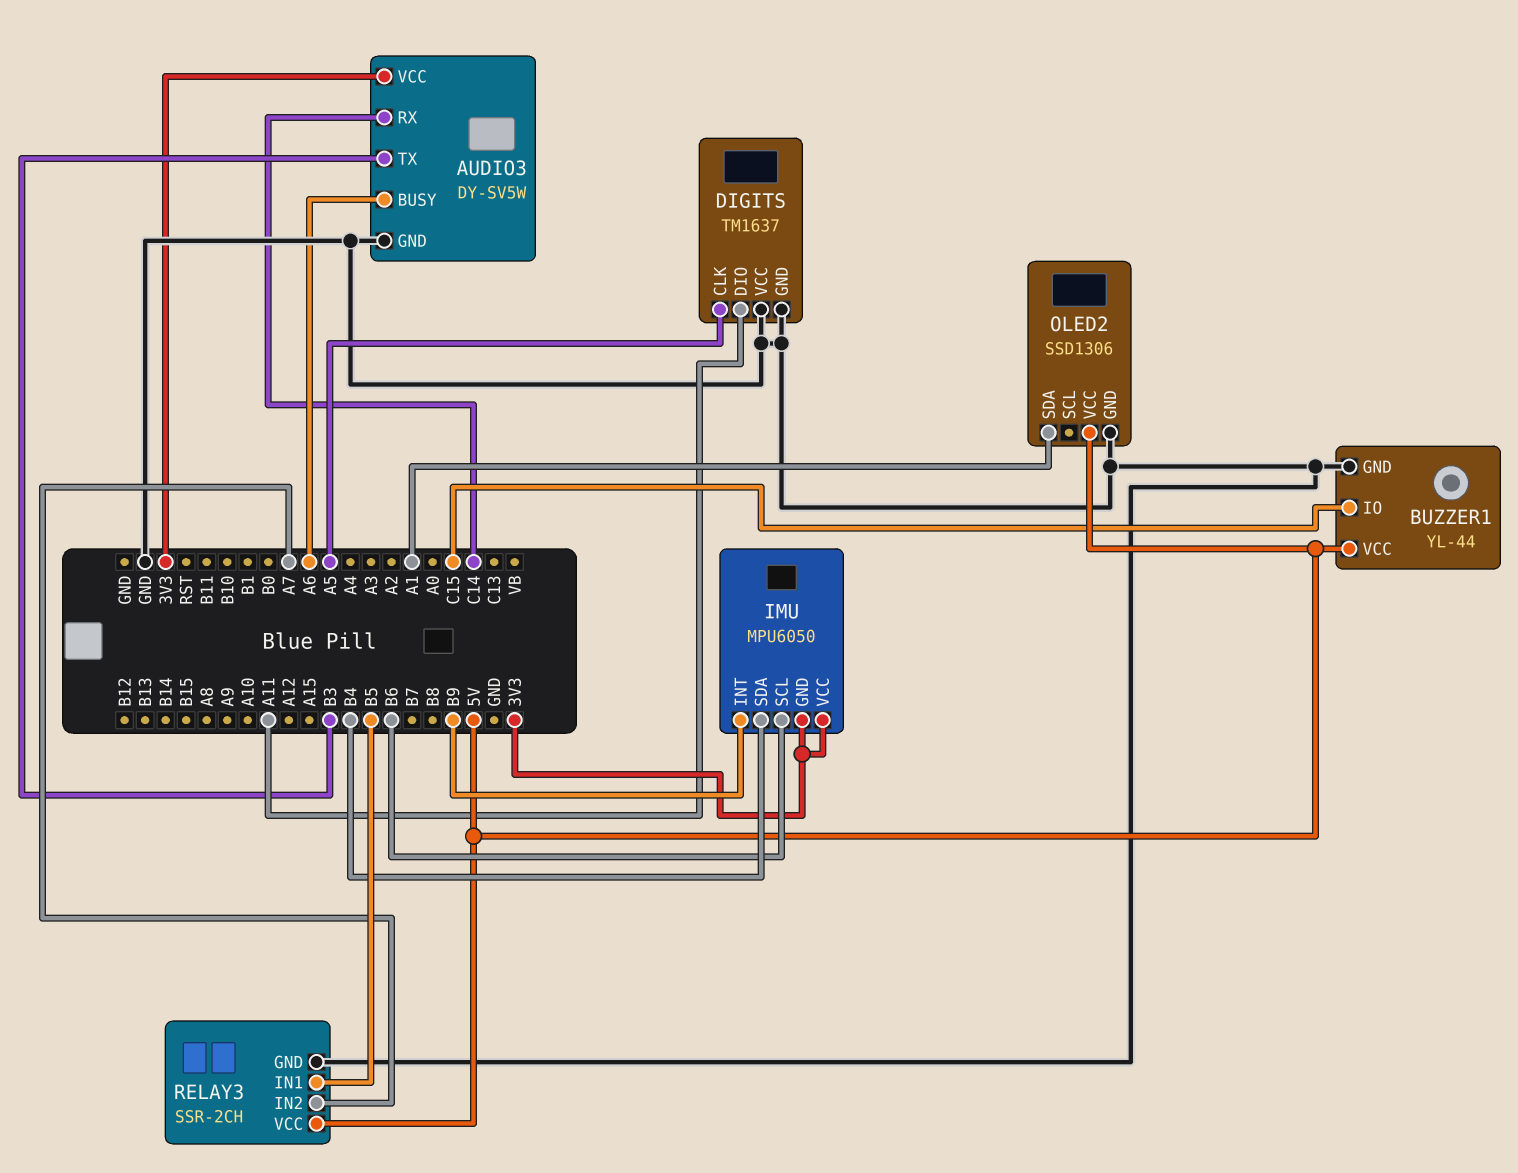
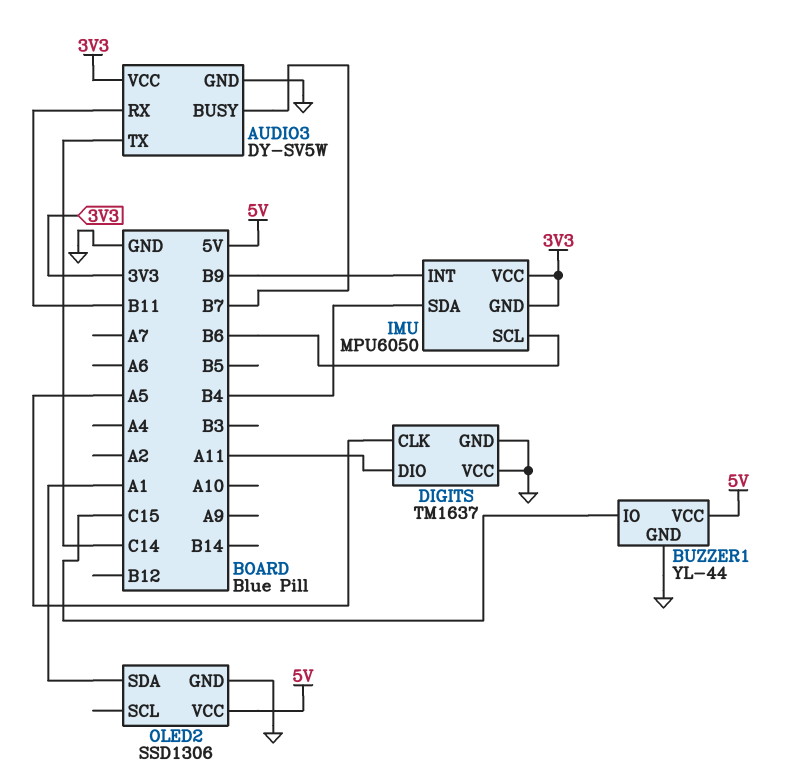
AUDIO3 pin BUSY: A6 -> B7
AUDIO3 pin RX: C14 -> B11
AUDIO3 pin TX: B3 -> C14
RELAY3: SSR-2CH -> none
RELAY3 pin GND: GND -> none
RELAY3 pin IN1: B5 -> none
RELAY3 pin IN2: A7 -> none
RELAY3 pin VCC: 5V -> none

